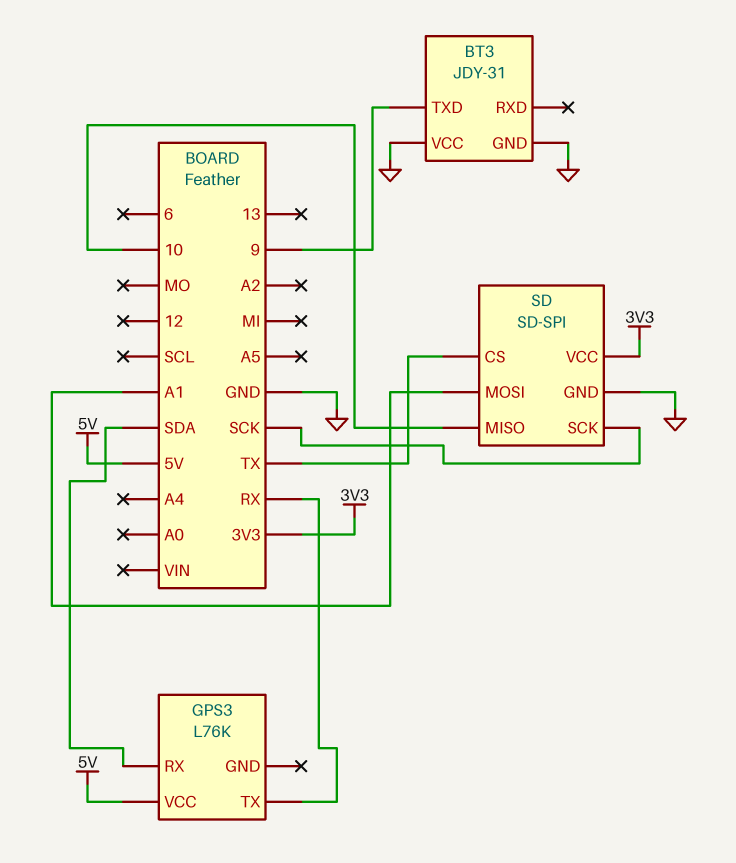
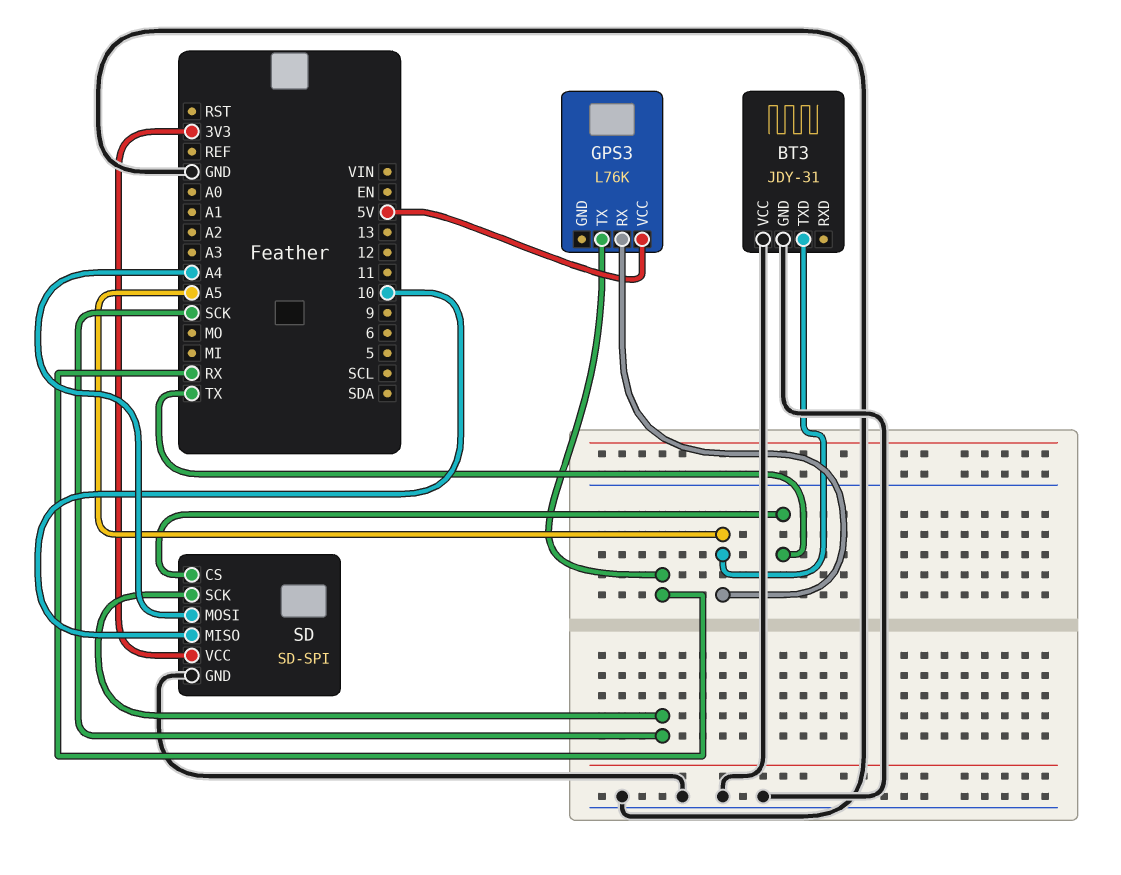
BT3 pin TXD: 9 -> A5
GPS3 pin RX: SDA -> A5
SD pin MOSI: A1 -> A4

